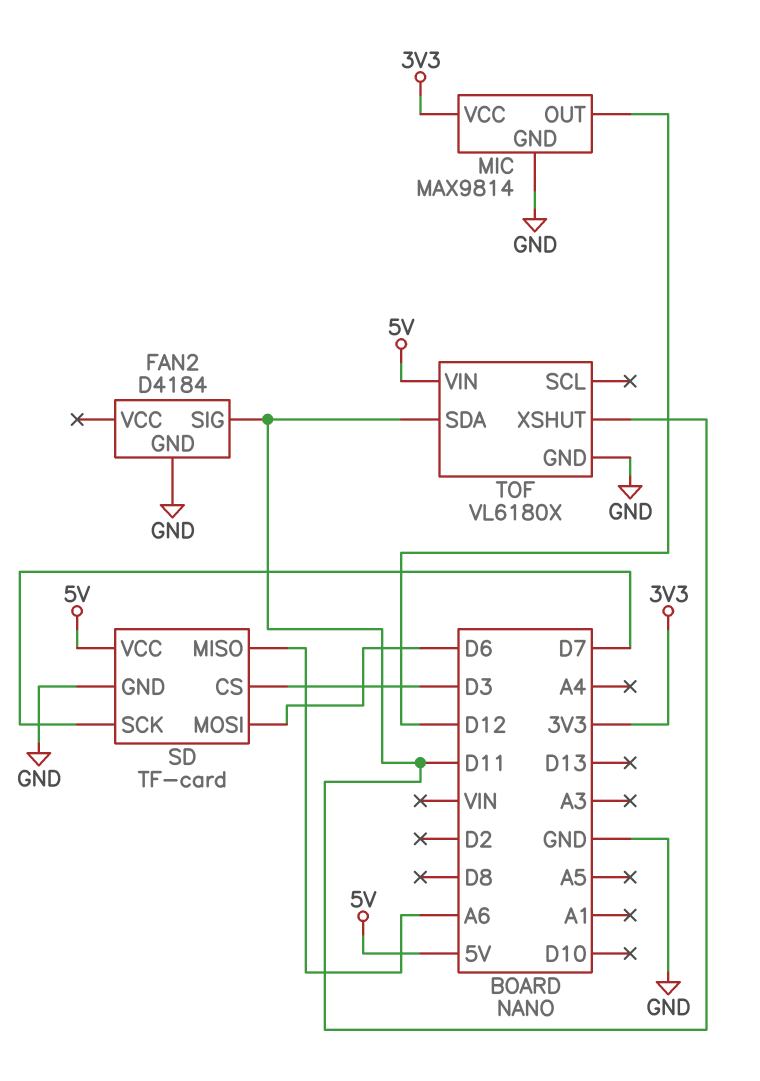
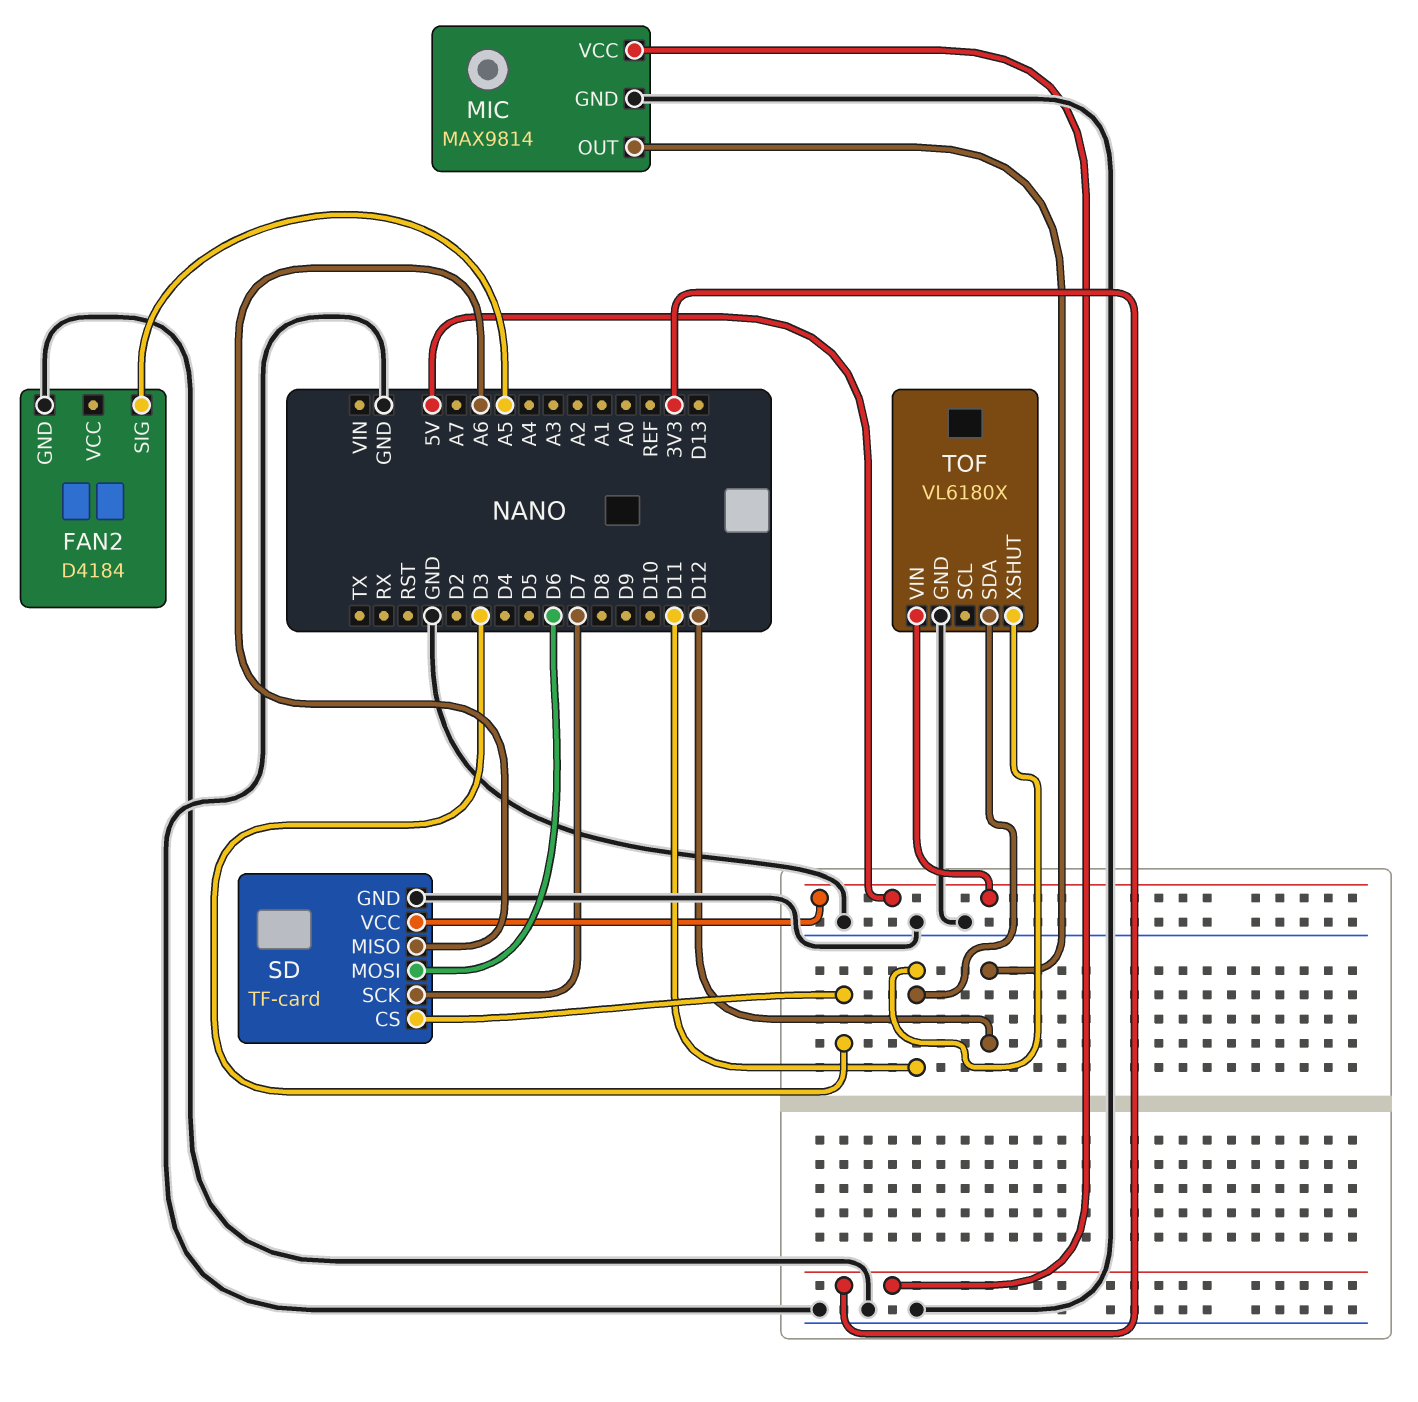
FAN2 pin SIG: D11 -> A5

